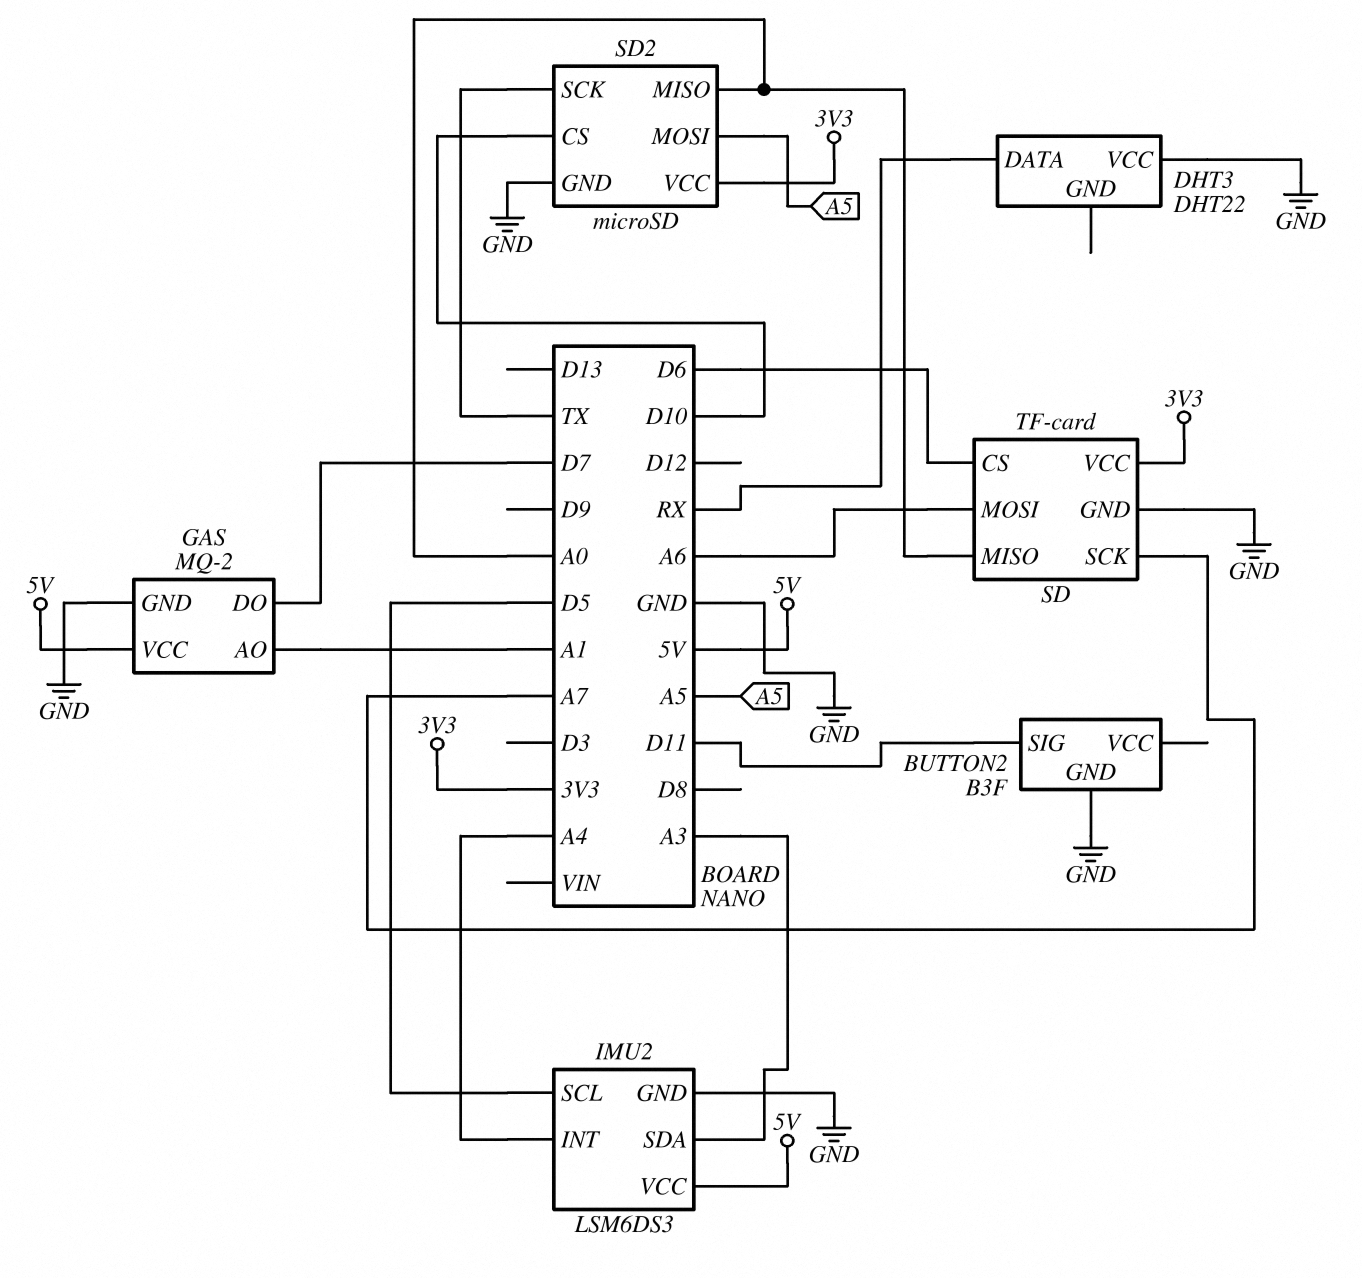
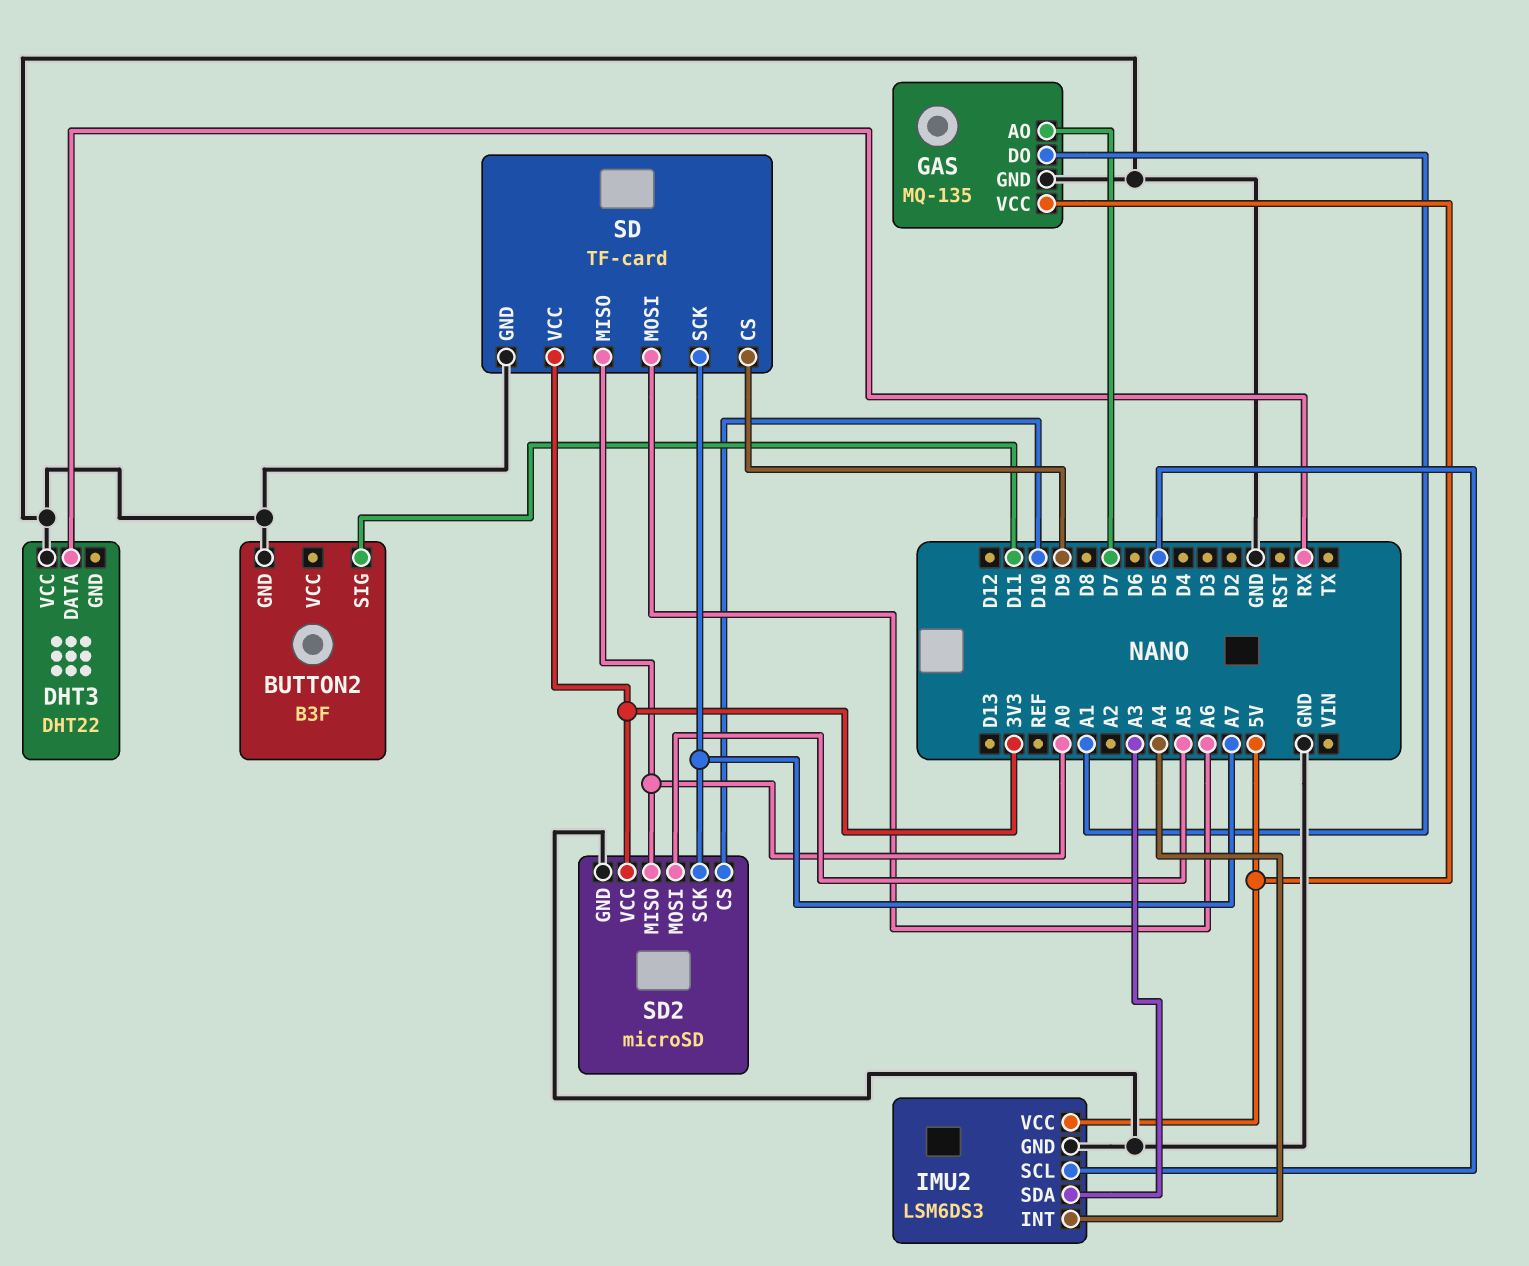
GAS: MQ-2 -> MQ-135
GAS pin AO: A1 -> D7
GAS pin DO: D7 -> A1
SD pin CS: D6 -> D9
SD2 pin SCK: TX -> A7

